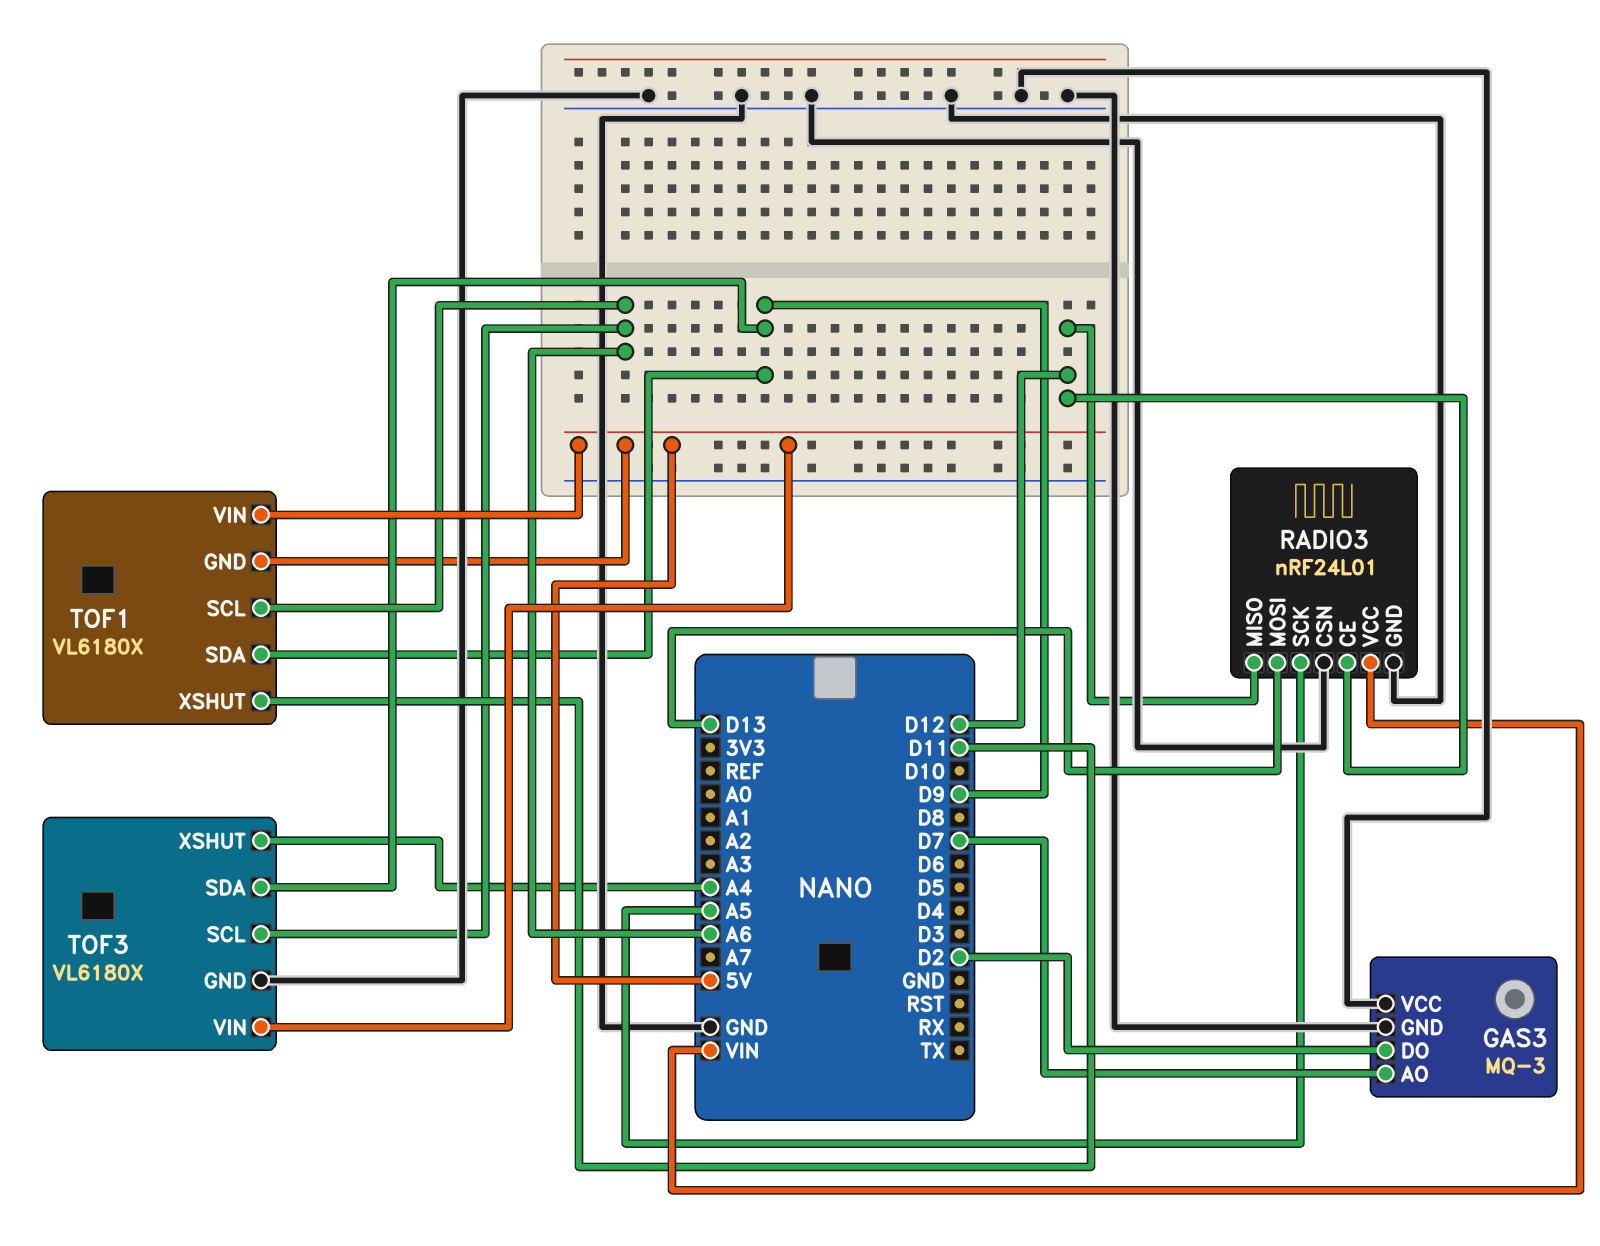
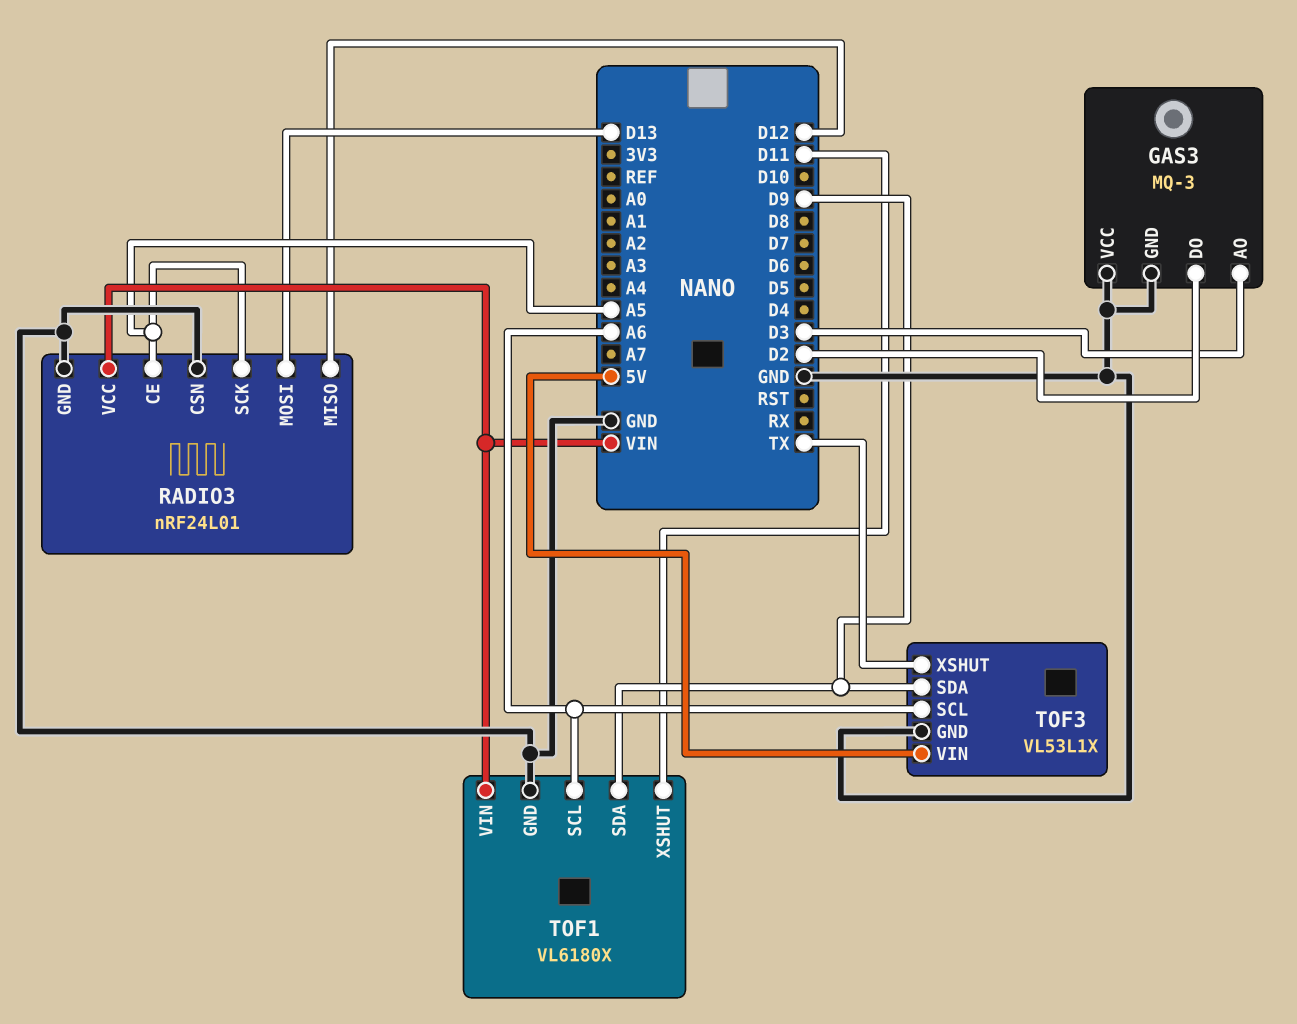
GAS3 pin AO: D7 -> D3
RADIO3 pin CE: D12 -> A5
TOF1 pin GND: 5V -> GND
TOF1 pin VIN: 5V -> VIN
TOF3: VL6180X -> VL53L1X
TOF3 pin XSHUT: A4 -> TX

